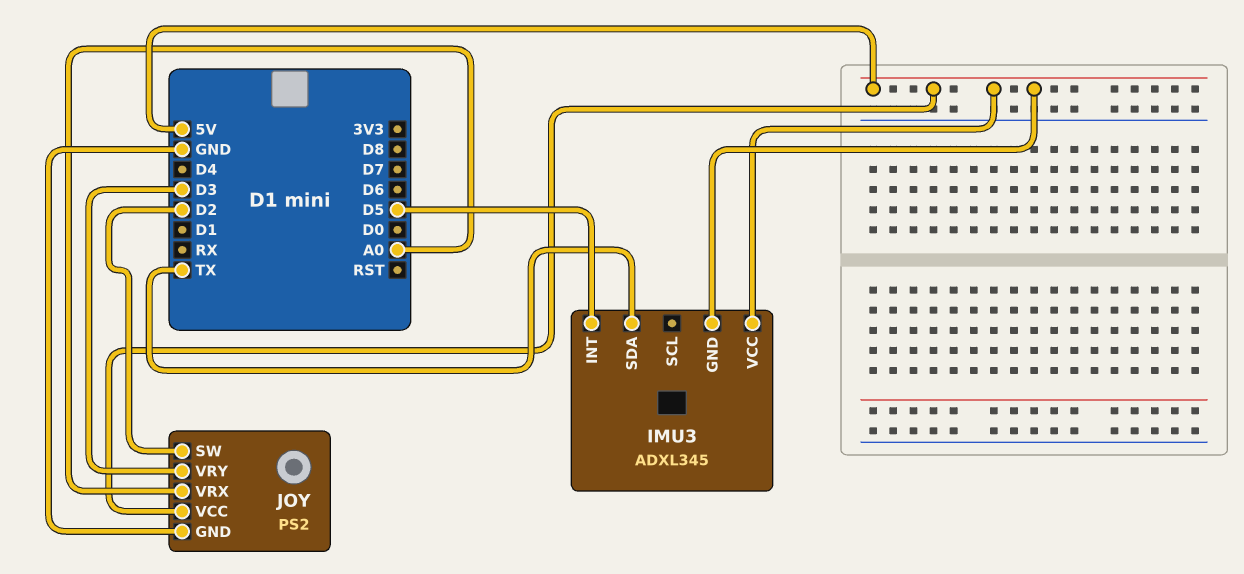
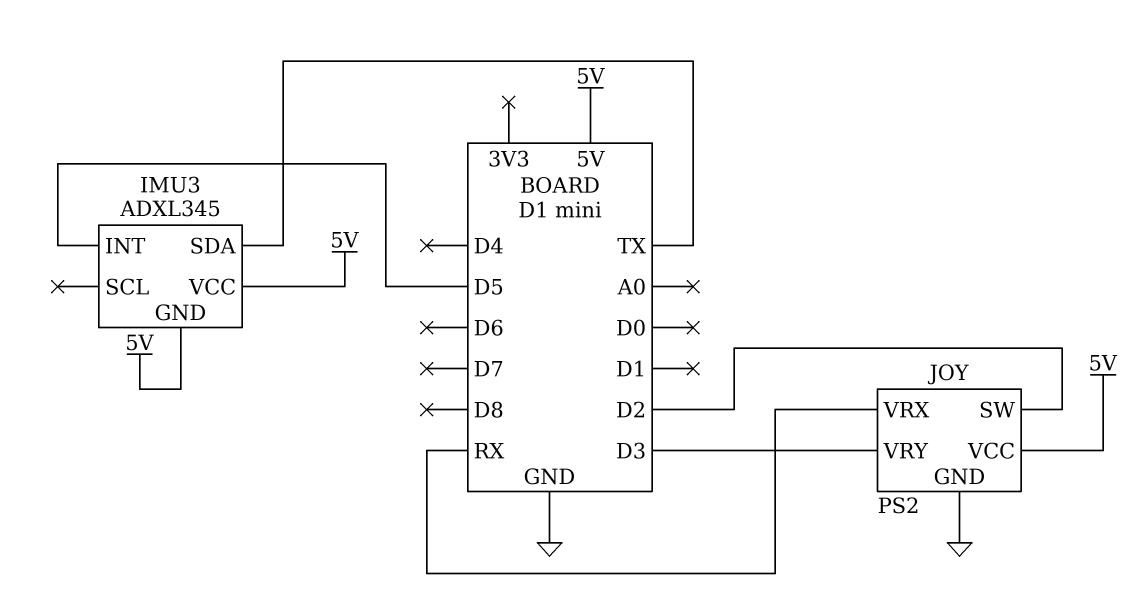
JOY pin VRX: A0 -> RX

